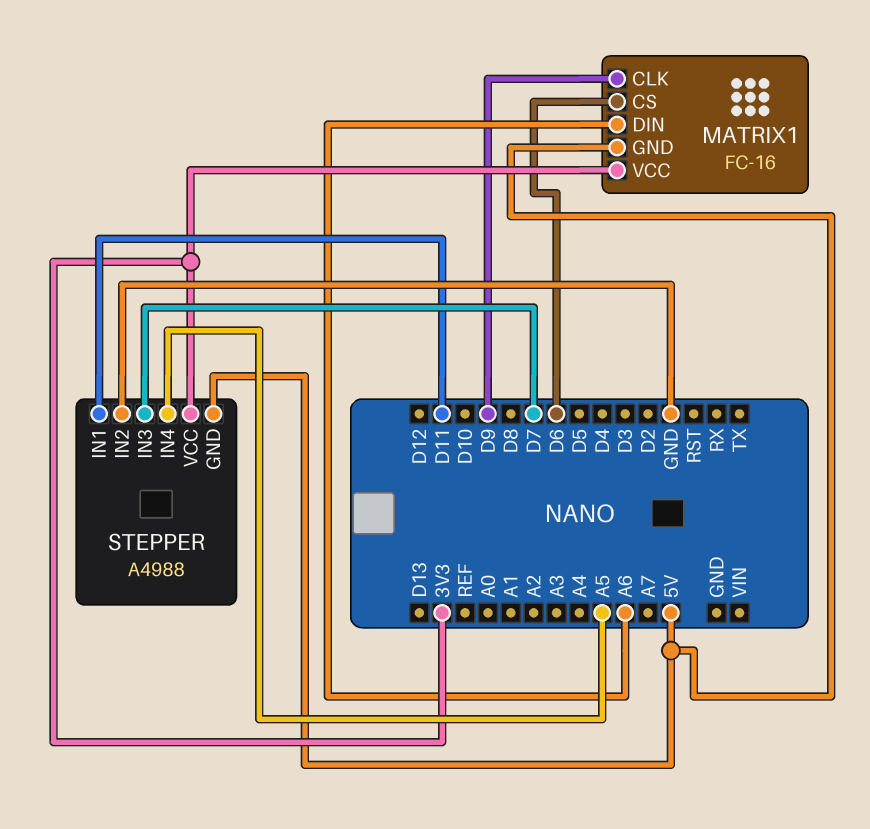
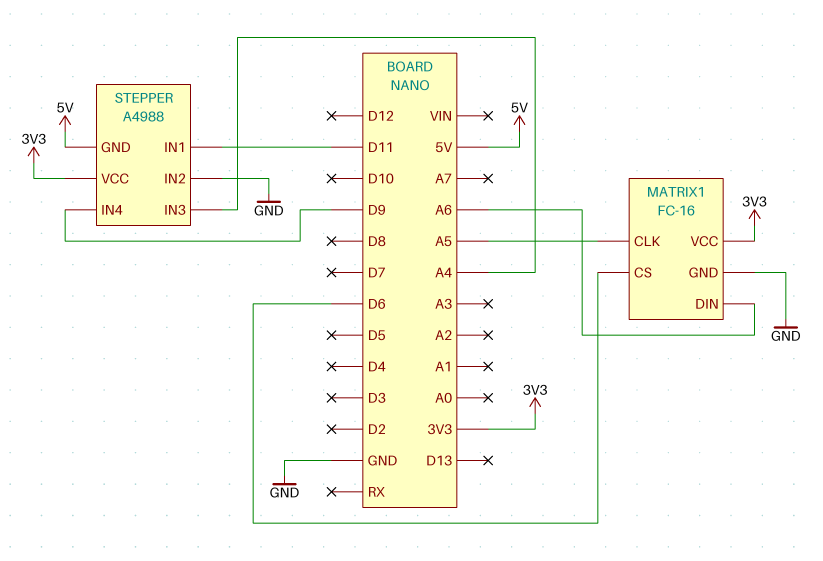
MATRIX1 pin CLK: D9 -> A5
MATRIX1 pin GND: 5V -> GND
STEPPER pin IN3: D7 -> A4
STEPPER pin IN4: A5 -> D9

